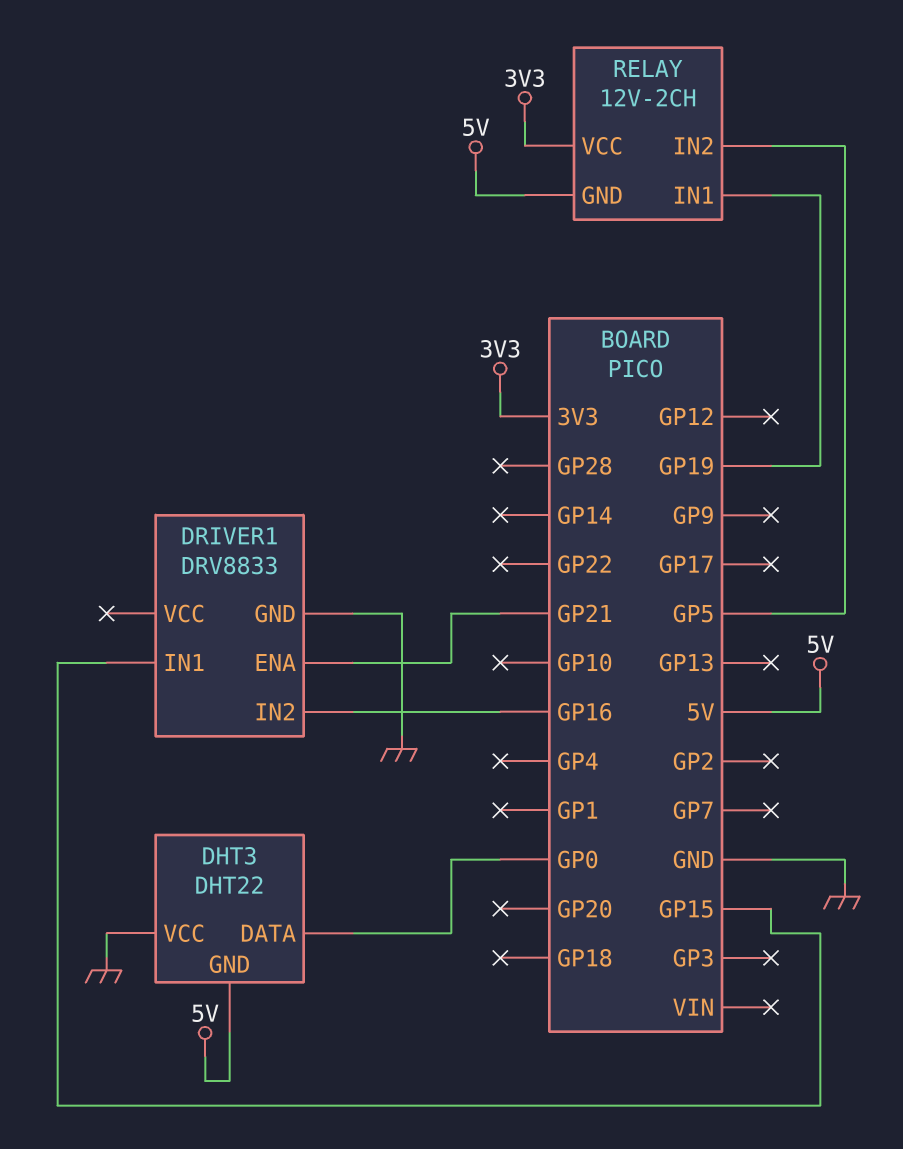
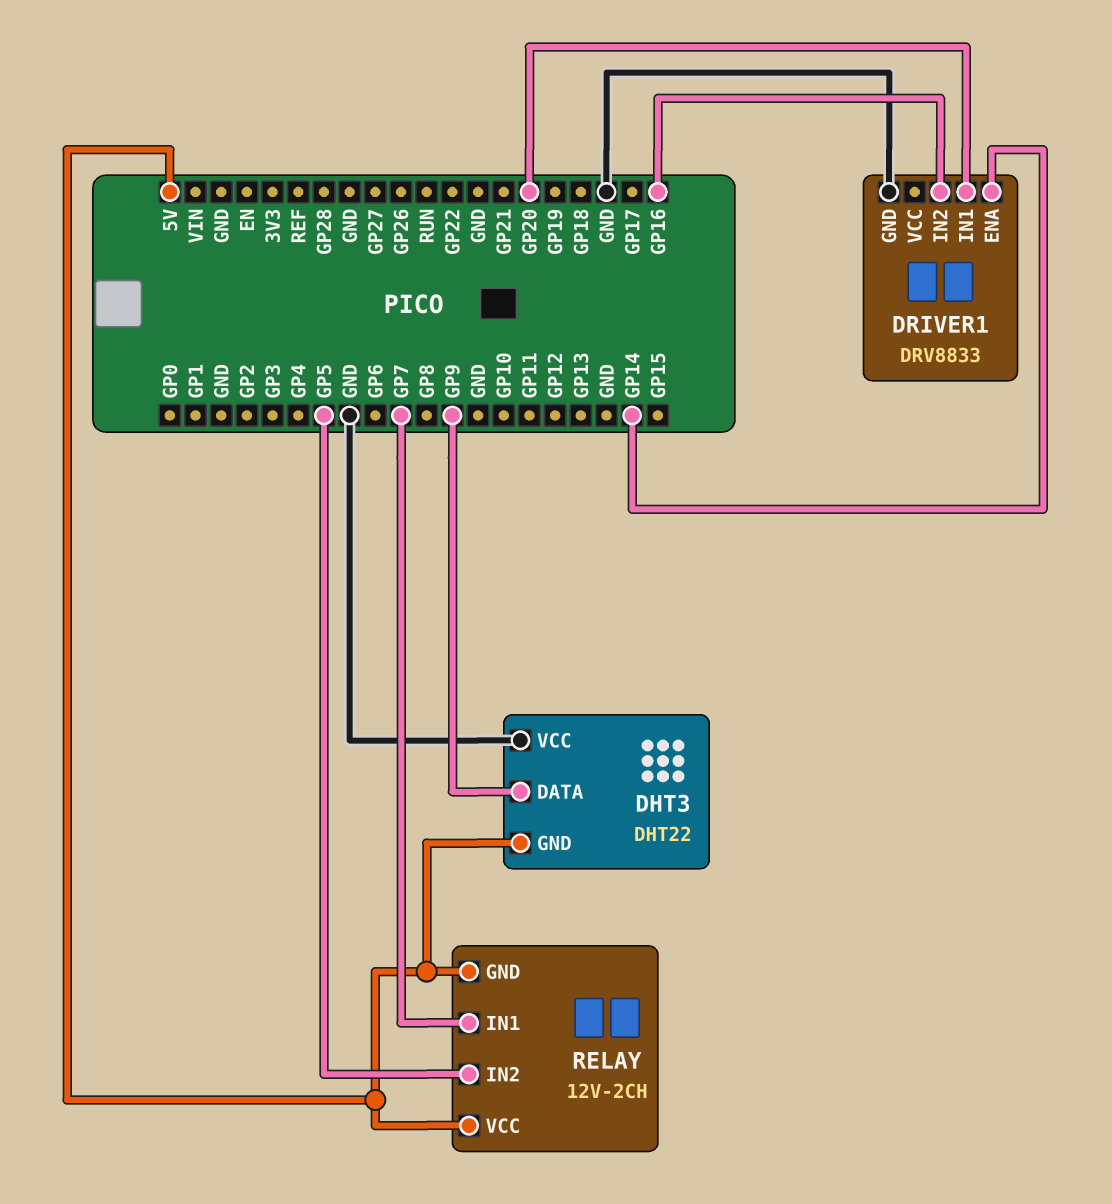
DHT3 pin DATA: GP0 -> GP9
DRIVER1 pin ENA: GP21 -> GP14
DRIVER1 pin IN1: GP15 -> GP20
RELAY pin IN1: GP19 -> GP7
RELAY pin VCC: 3V3 -> 5V

